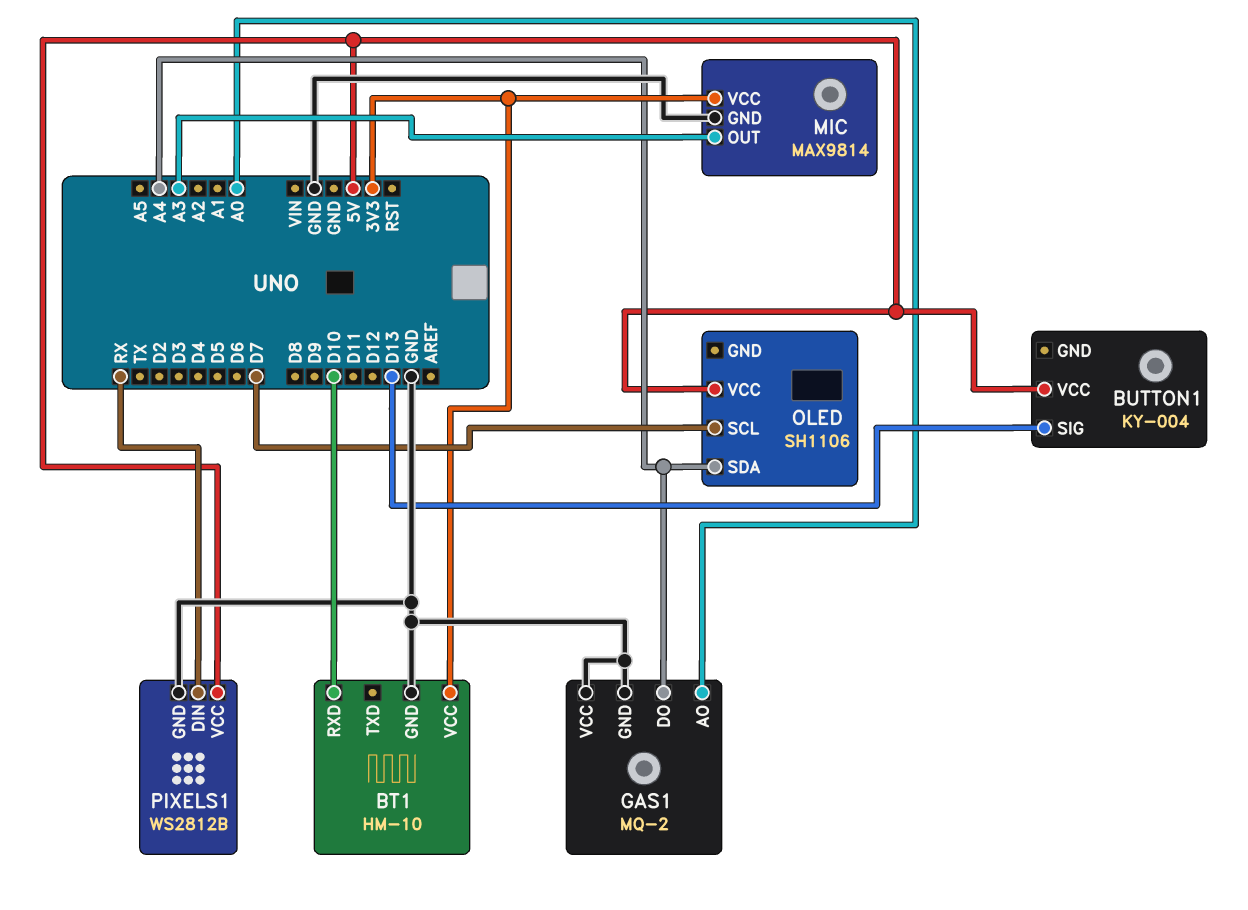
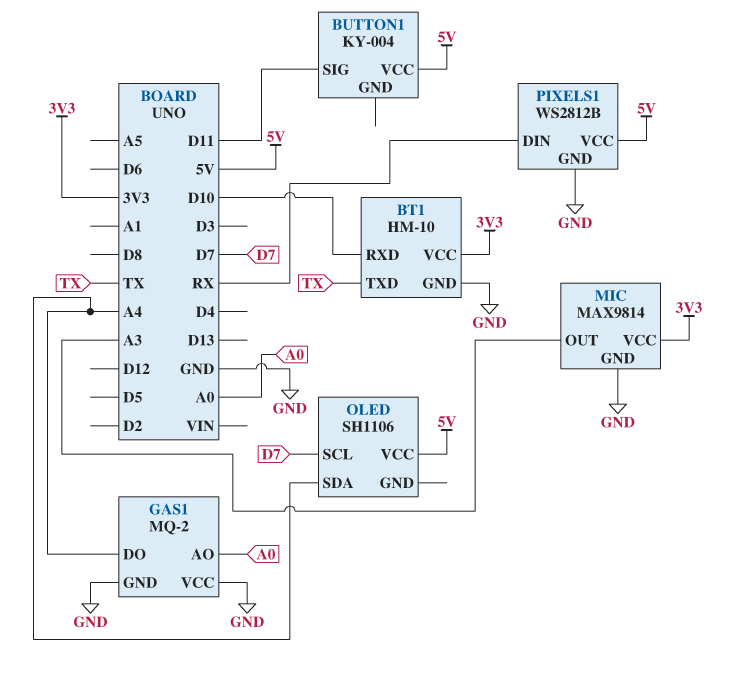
BT1 pin TXD: none -> TX
BUTTON1 pin SIG: D13 -> D11

